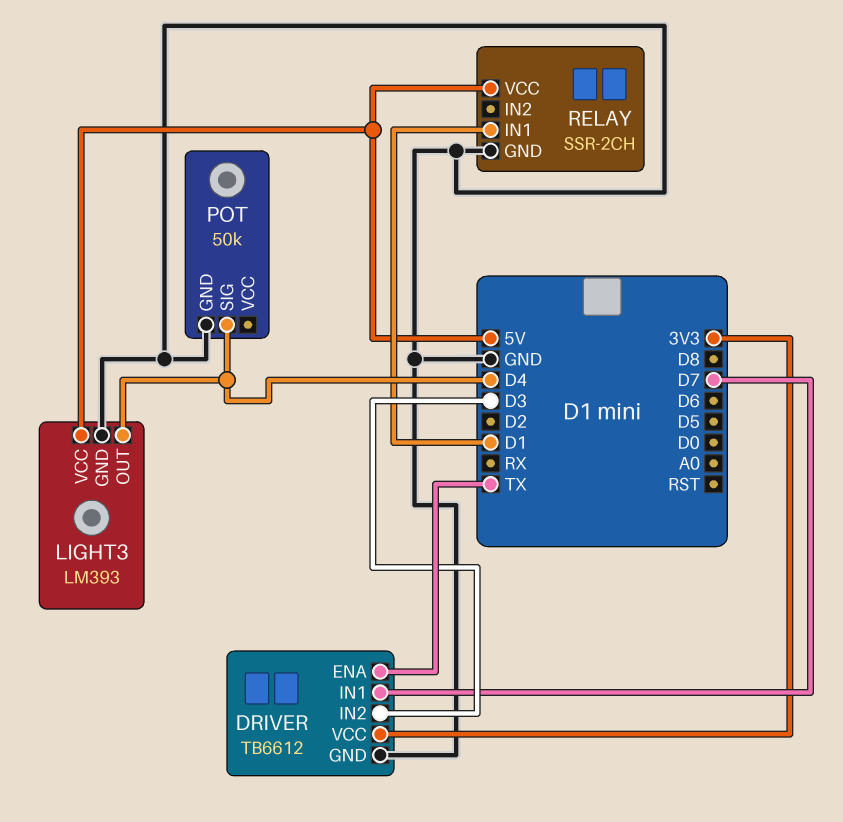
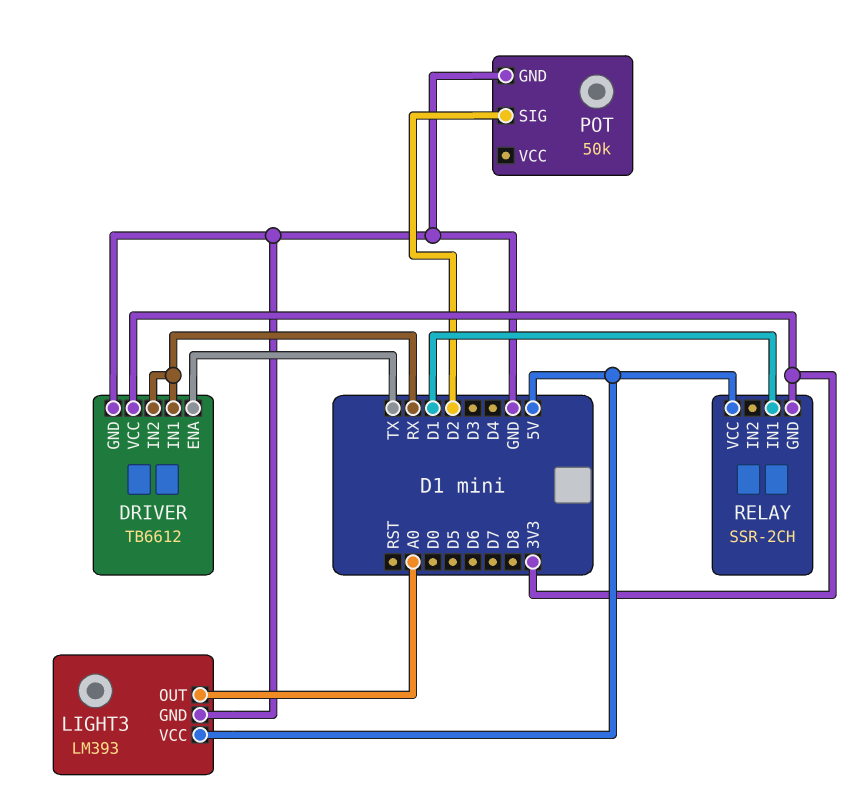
DRIVER pin IN1: D7 -> RX
DRIVER pin IN2: D3 -> RX
LIGHT3 pin OUT: D4 -> A0
POT pin SIG: D4 -> D2
RELAY pin GND: GND -> 3V3

